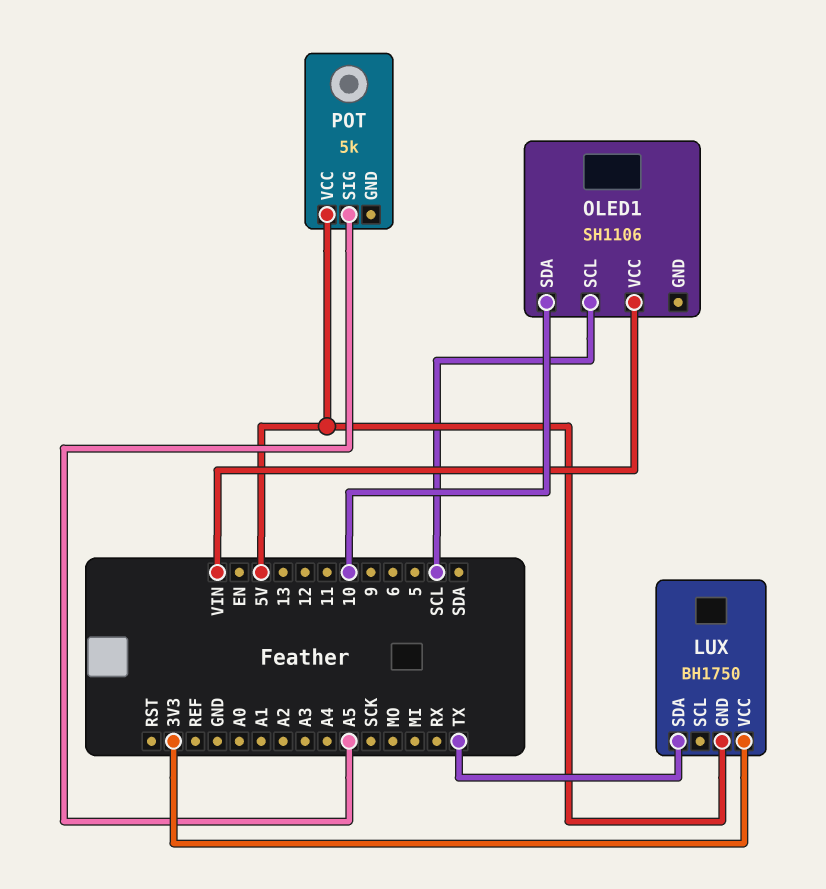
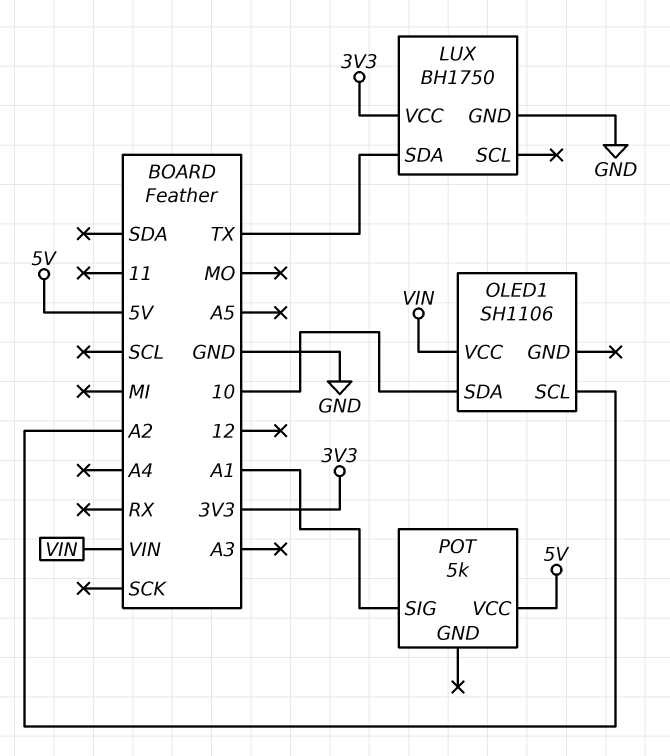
LUX pin GND: 5V -> GND
OLED1 pin SCL: SCL -> A2
POT pin SIG: A5 -> A1

